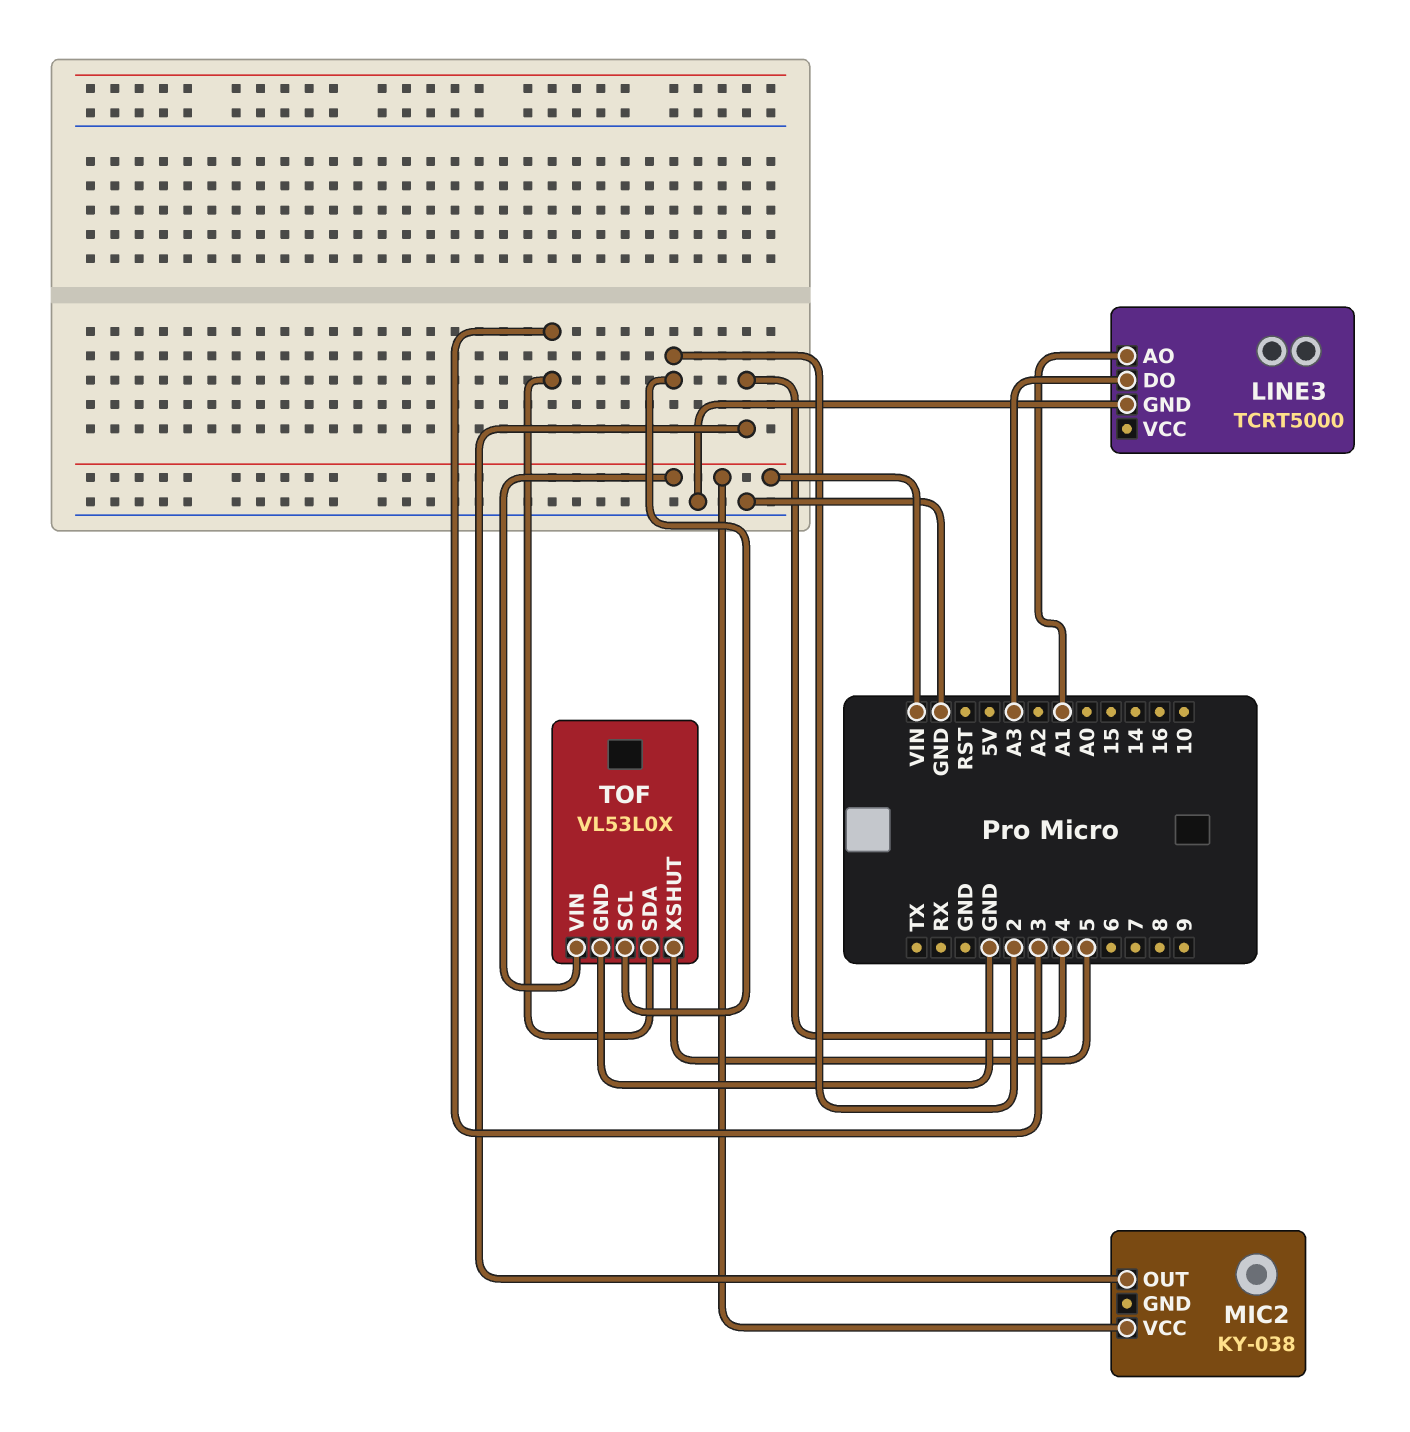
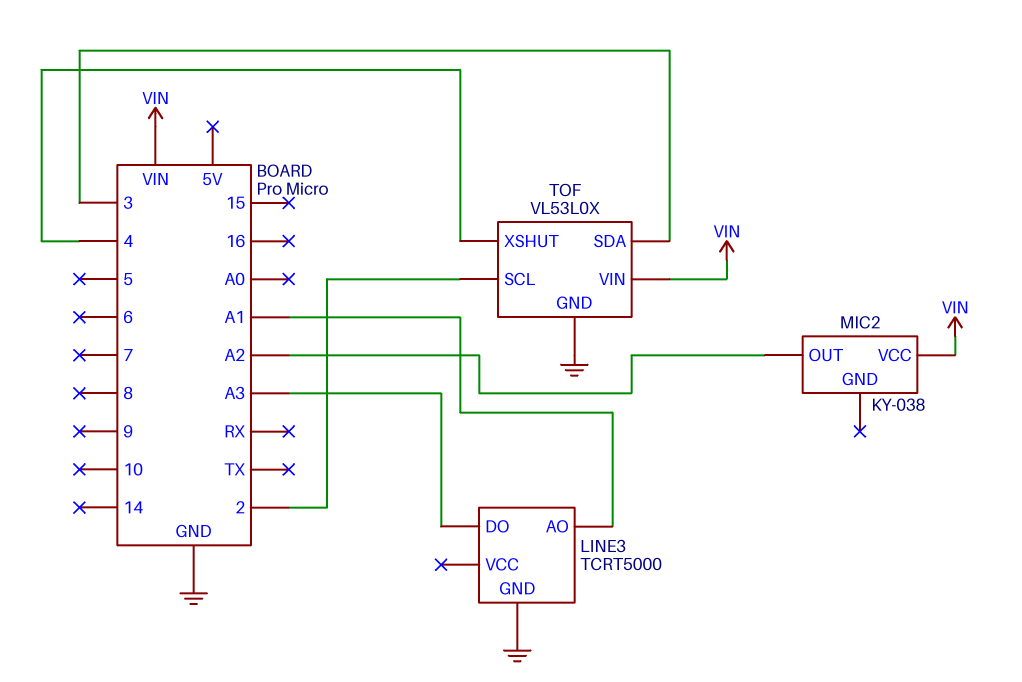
MIC2 pin OUT: 4 -> A2
TOF pin XSHUT: 5 -> 4

